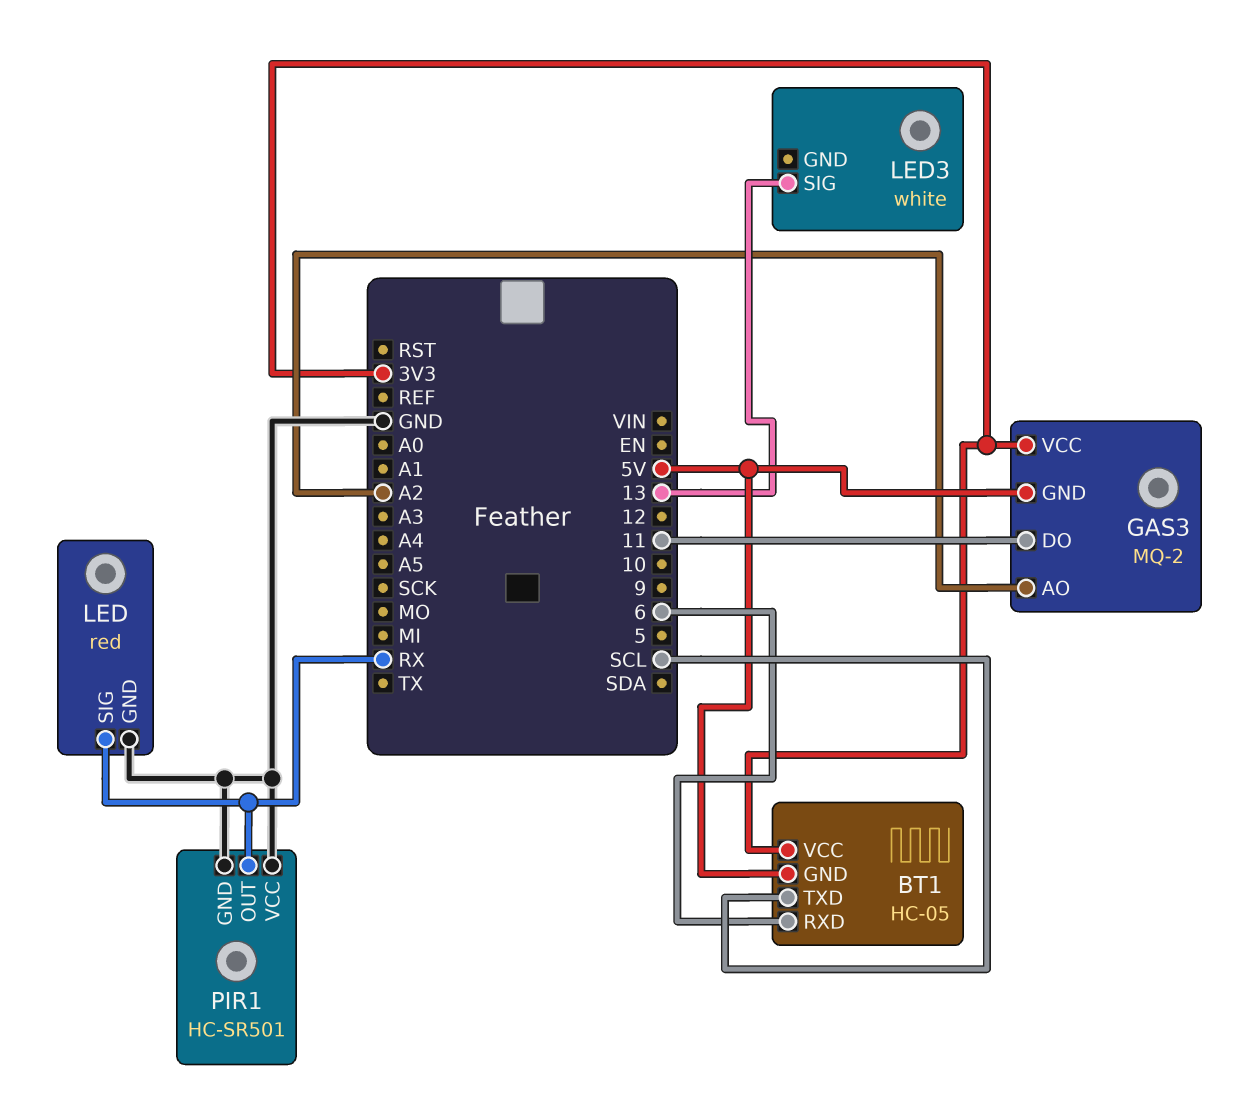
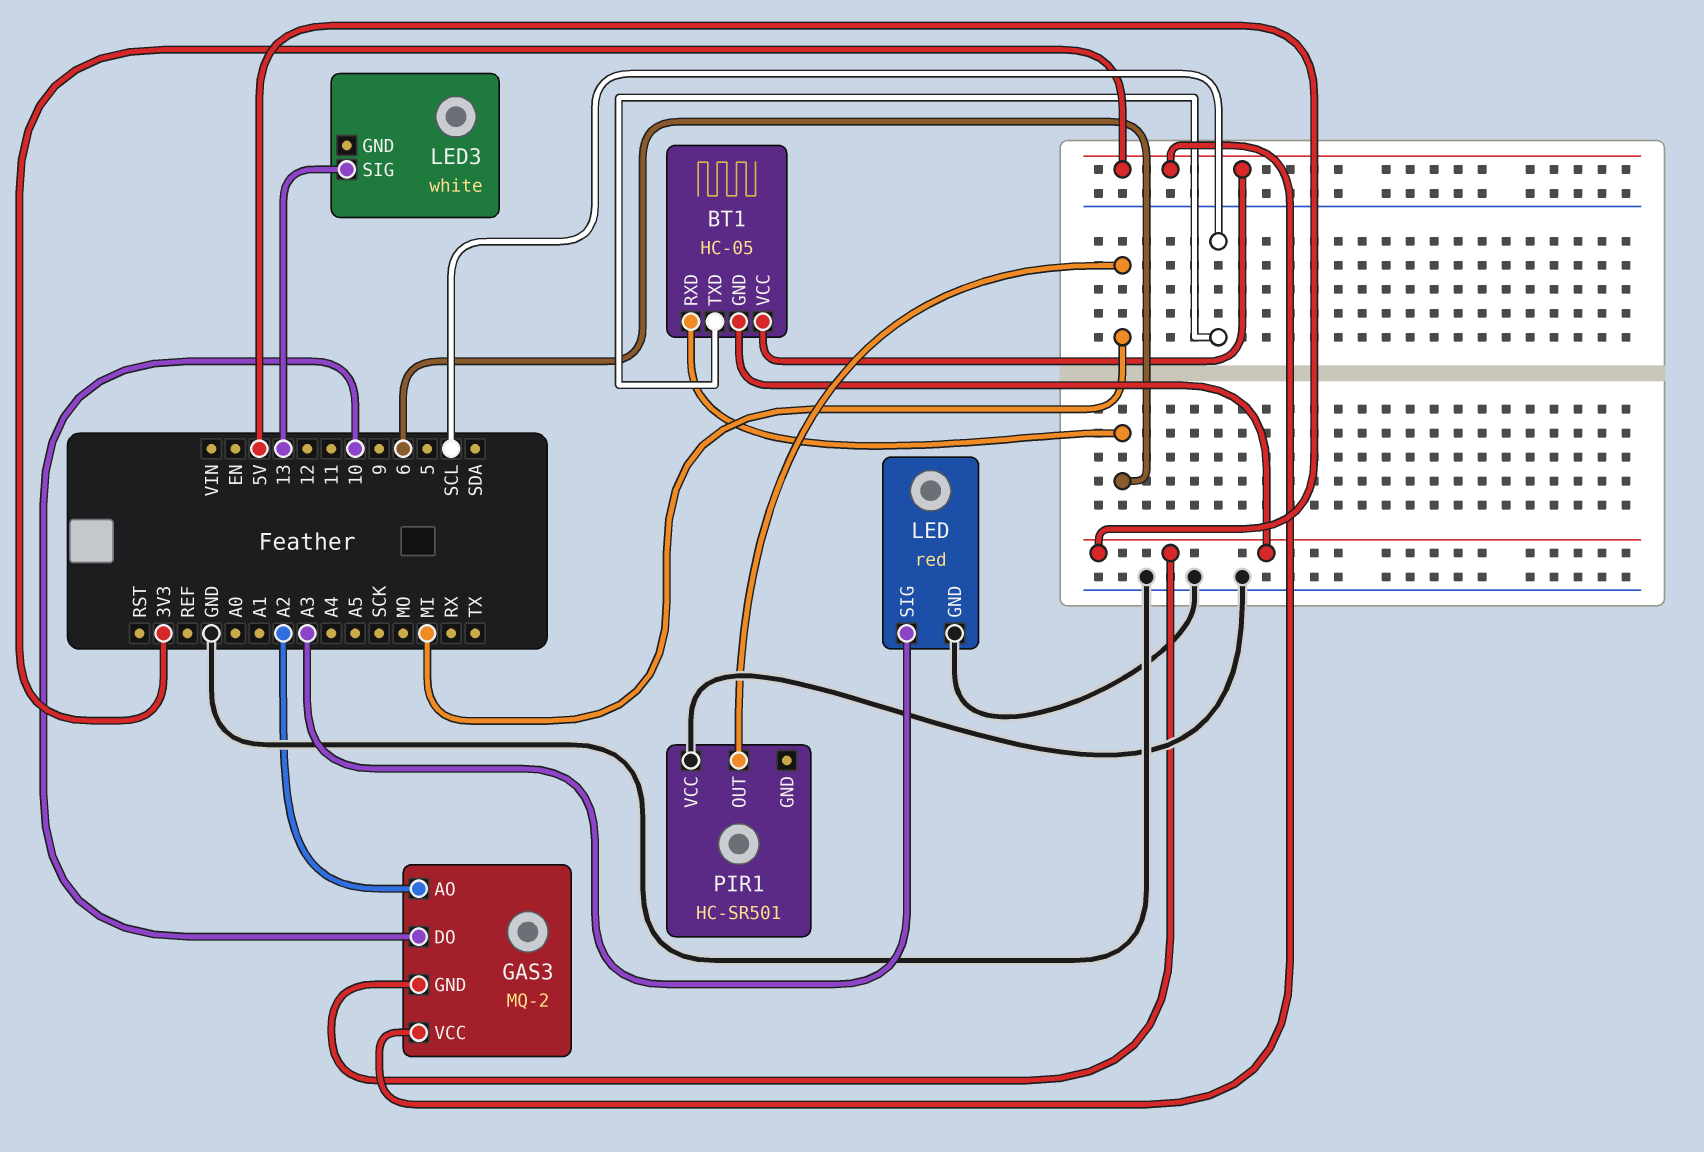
GAS3 pin DO: 11 -> 10
LED pin SIG: RX -> A3
PIR1 pin GND: GND -> none
PIR1 pin OUT: RX -> MI

